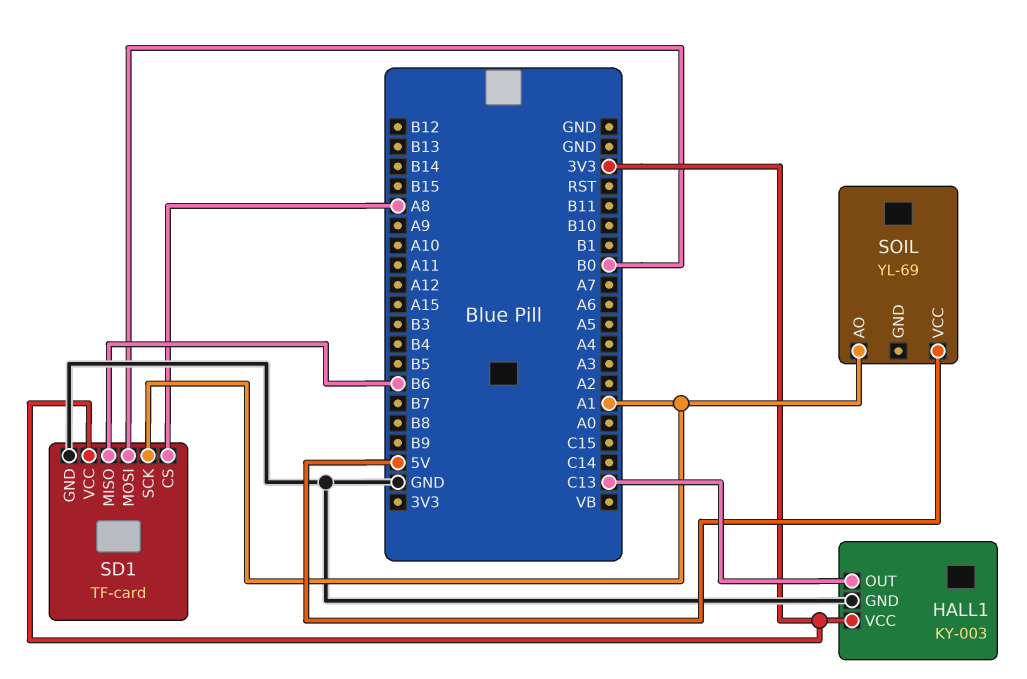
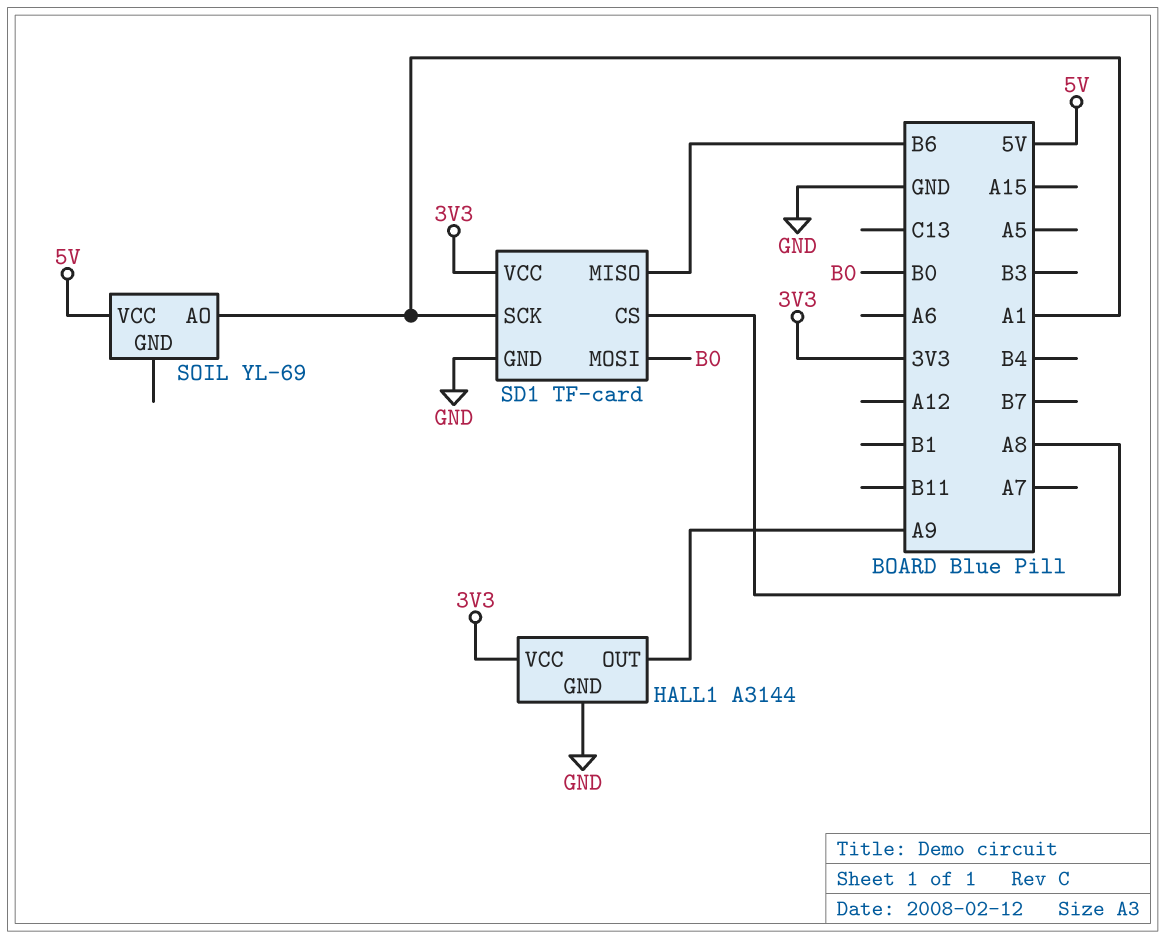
HALL1: KY-003 -> A3144
HALL1 pin OUT: C13 -> A9

